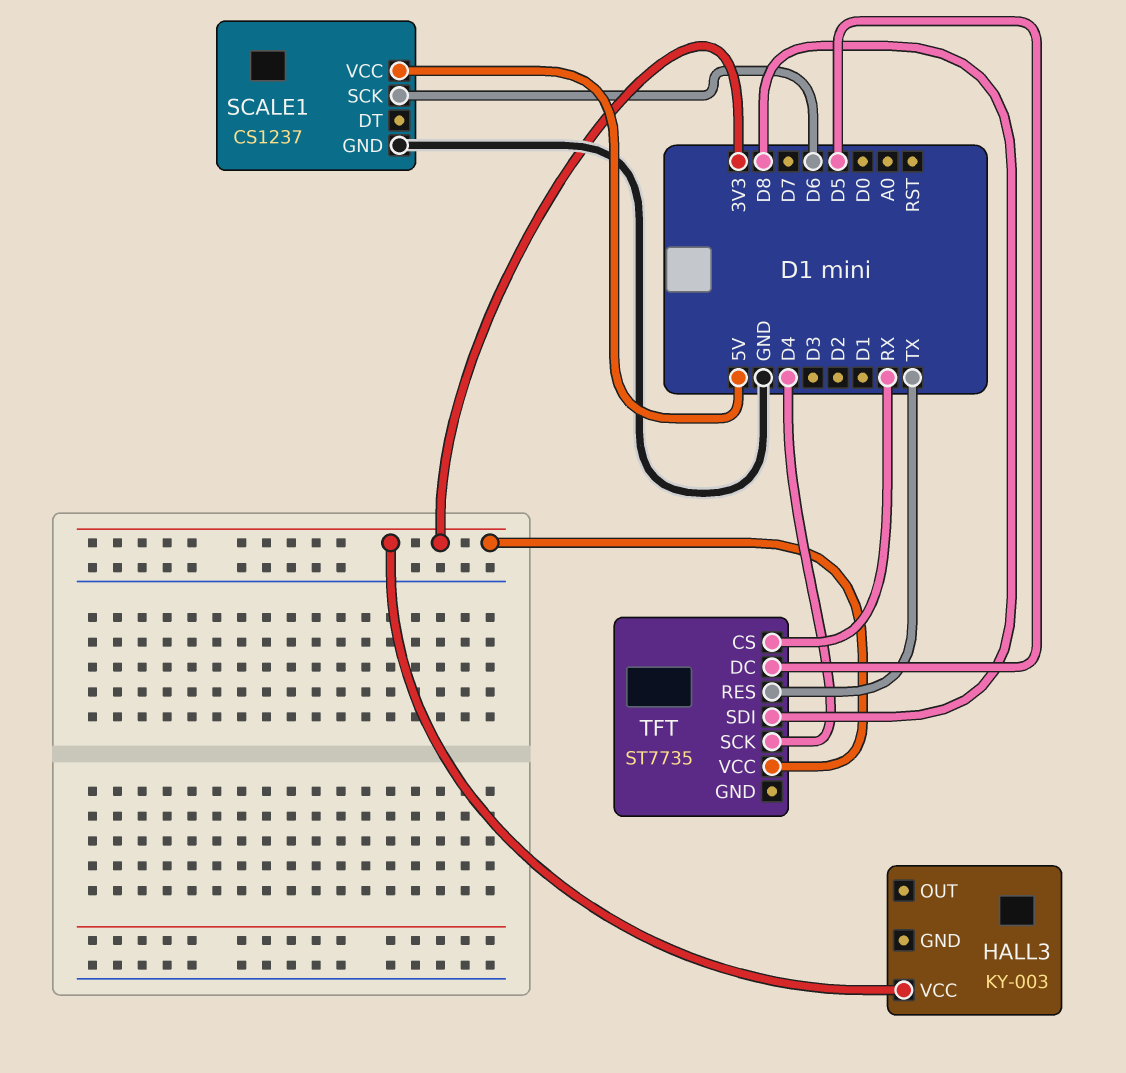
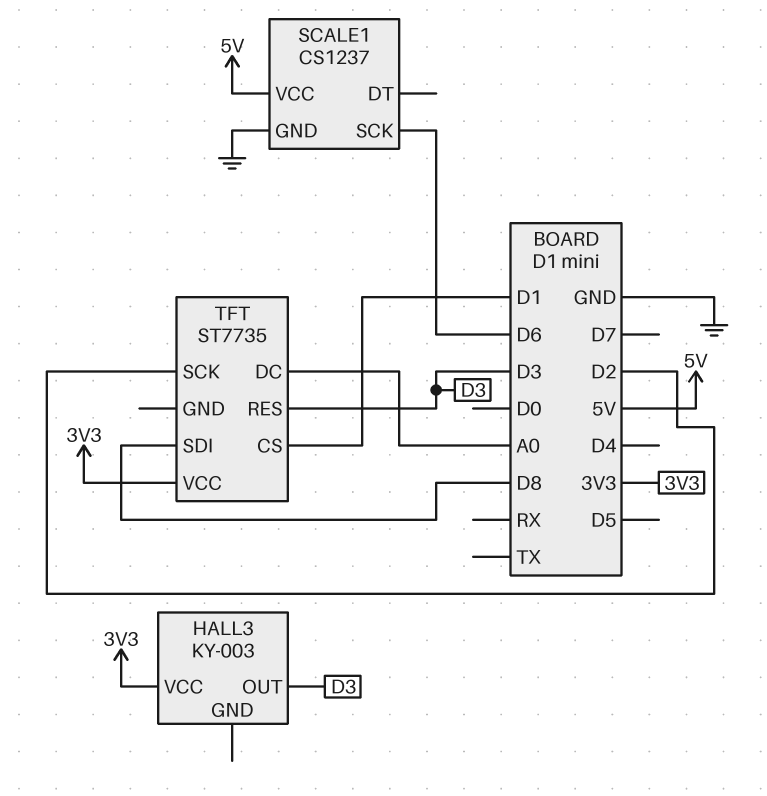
HALL3 pin OUT: none -> D3
TFT pin CS: RX -> D1
TFT pin DC: D5 -> A0
TFT pin RES: TX -> D3
TFT pin SCK: D4 -> D2

